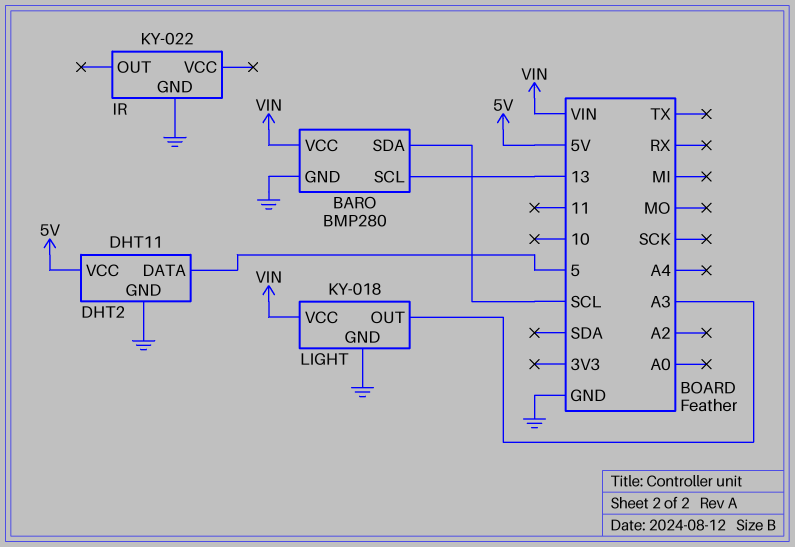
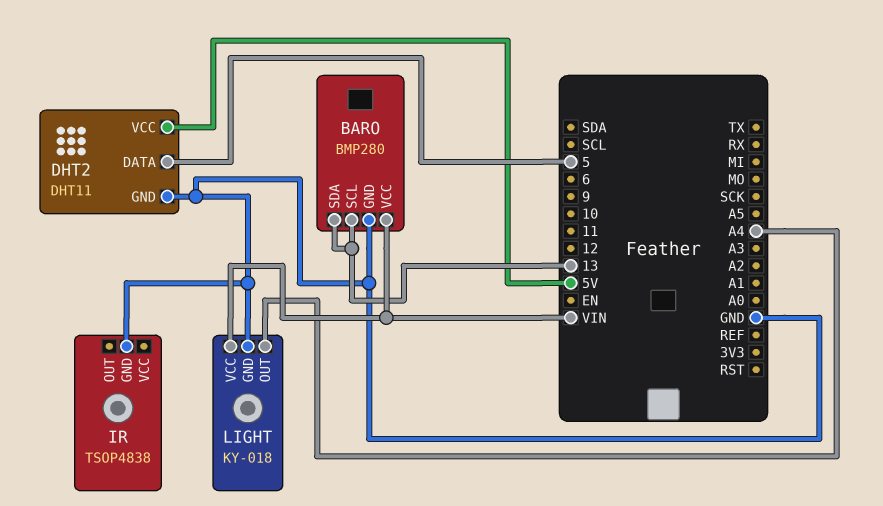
BARO pin SDA: SCL -> 13
IR: KY-022 -> TSOP4838
LIGHT pin OUT: A3 -> A4

